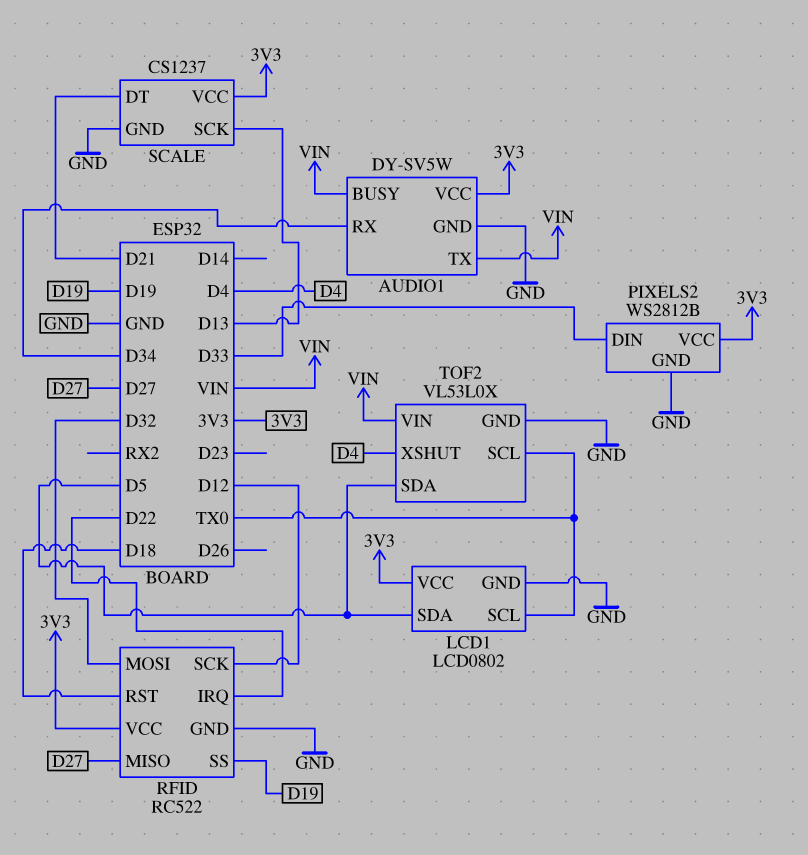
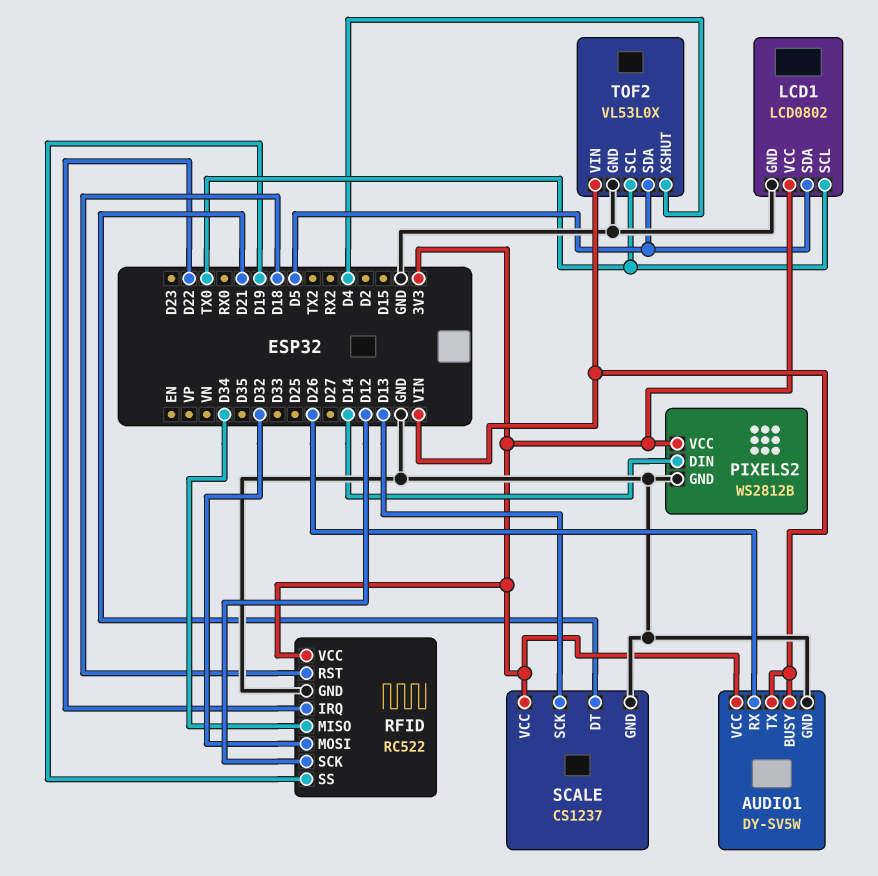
AUDIO1 pin RX: D34 -> D26
PIXELS2 pin DIN: D33 -> D14
RFID pin MISO: D27 -> D34

